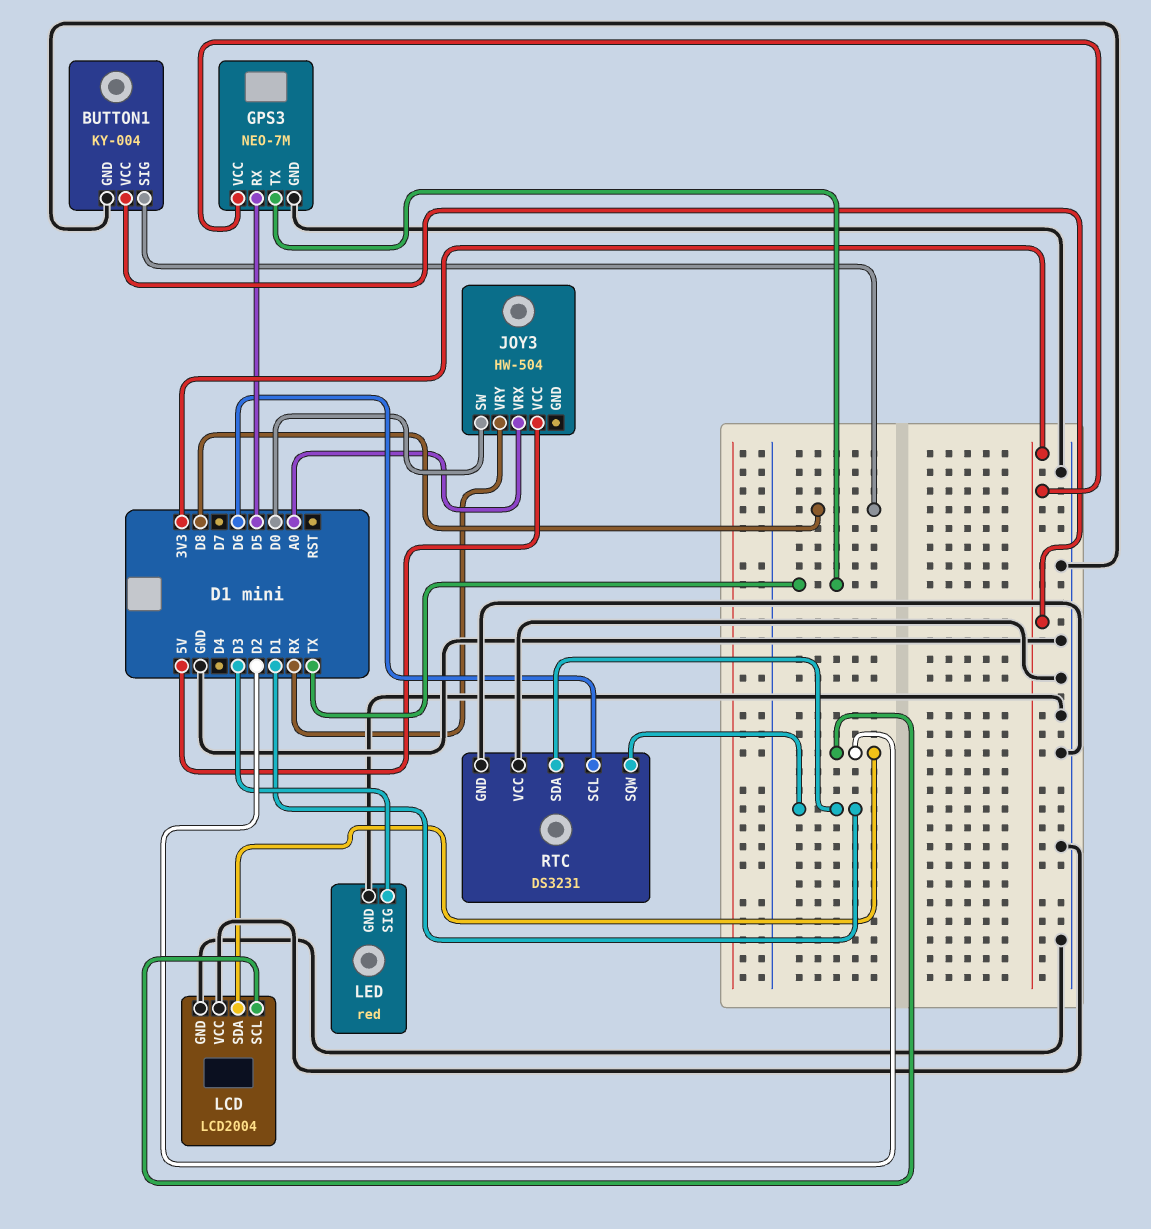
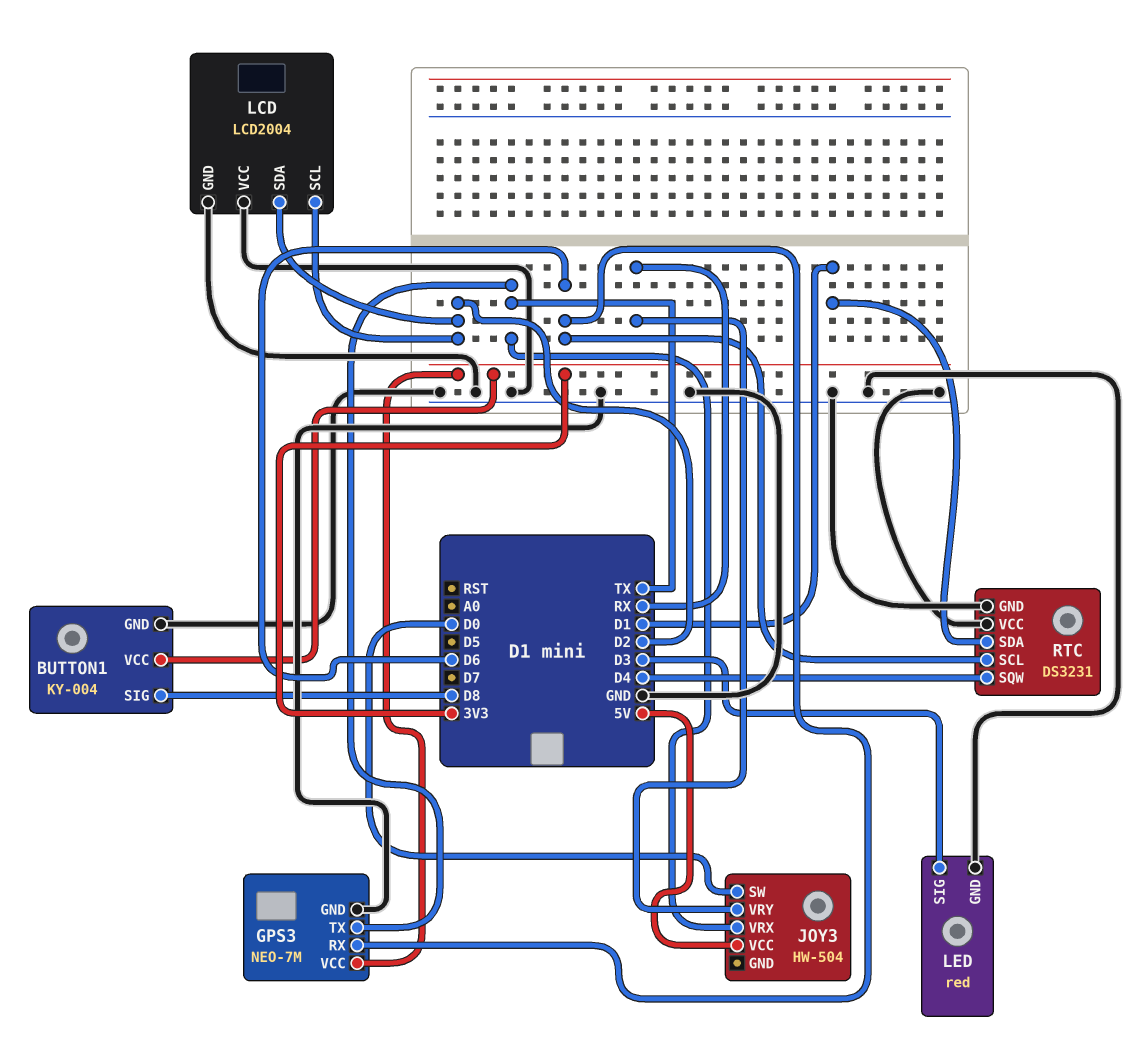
GPS3 pin RX: D5 -> D6
JOY3 pin VRX: A0 -> TX
RTC pin SQW: D1 -> D4

